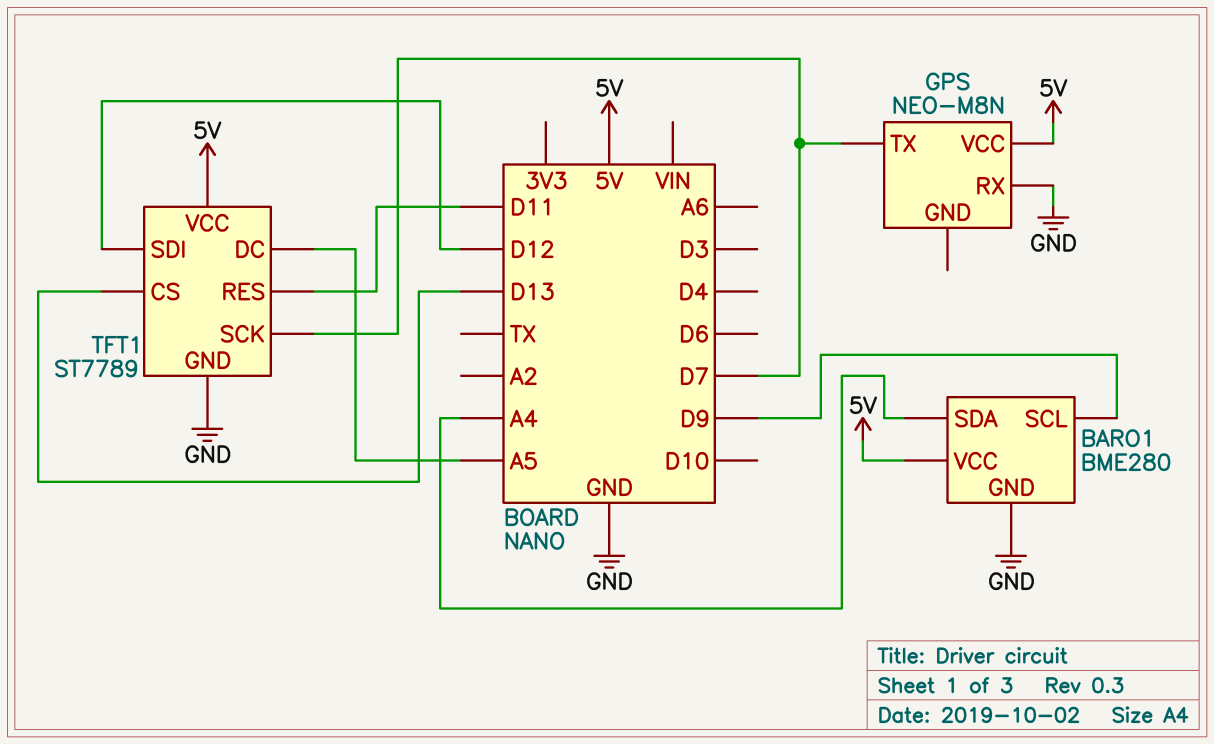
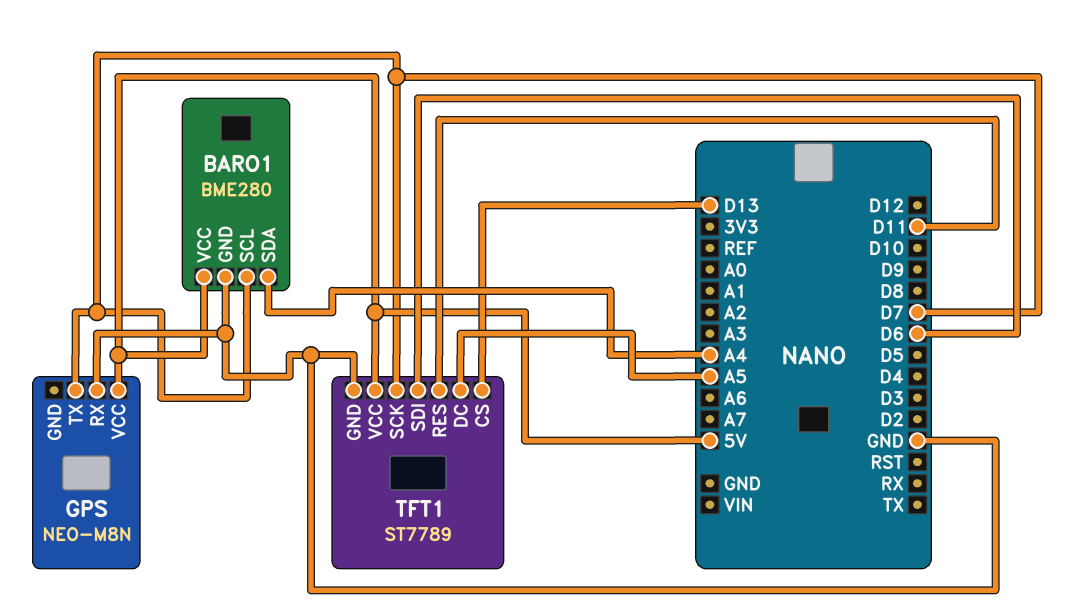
BARO1 pin SCL: D9 -> D7
TFT1 pin SDI: D12 -> D6

